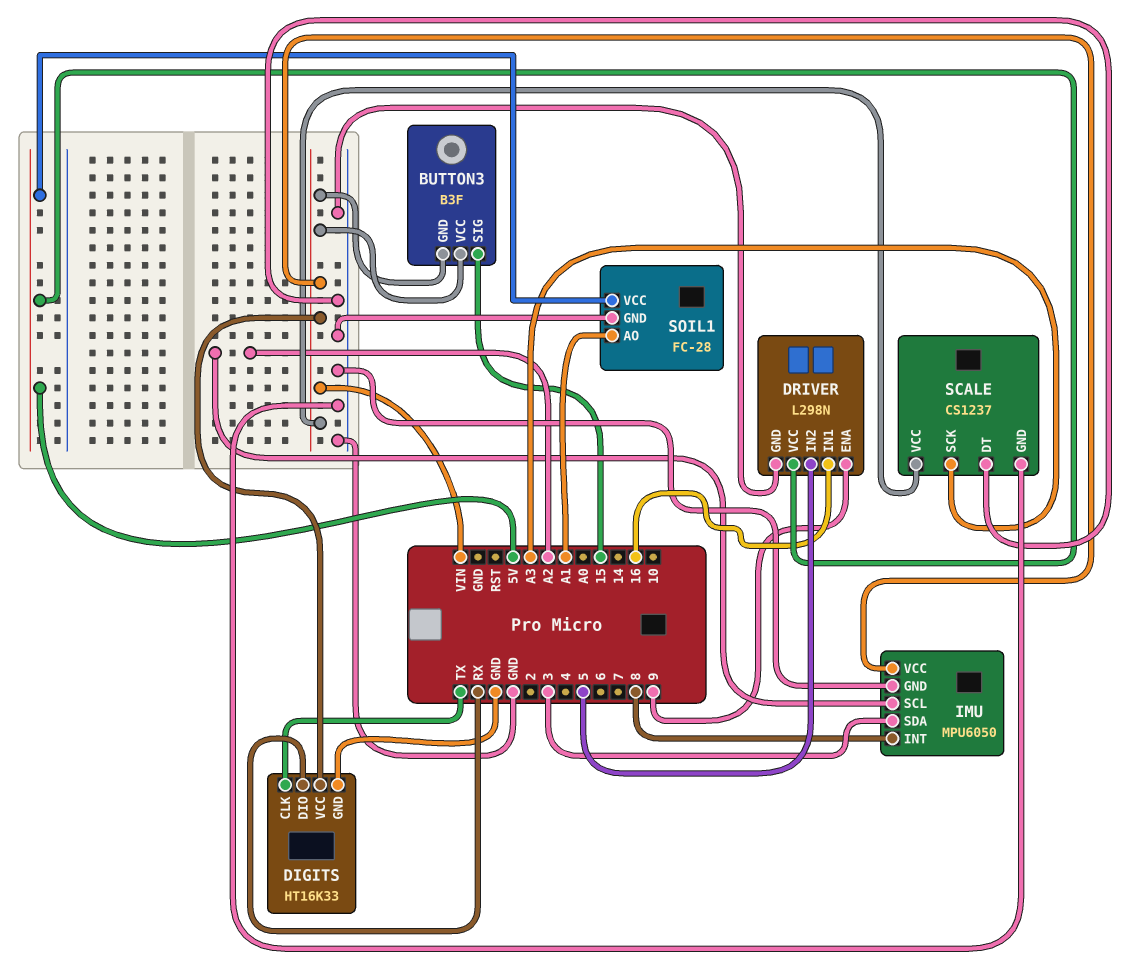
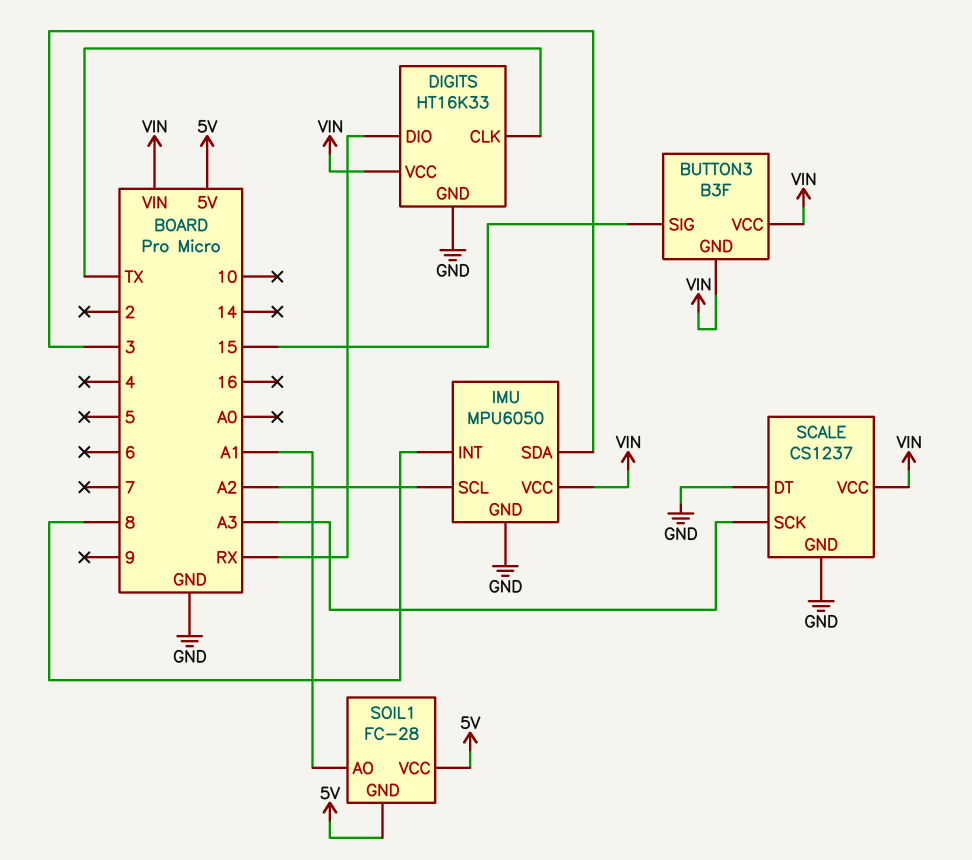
DRIVER: L298N -> none
DRIVER pin ENA: 9 -> none
DRIVER pin GND: GND -> none
DRIVER pin IN1: 16 -> none
DRIVER pin IN2: 5 -> none
DRIVER pin VCC: 5V -> none
SOIL1 pin GND: GND -> 5V

